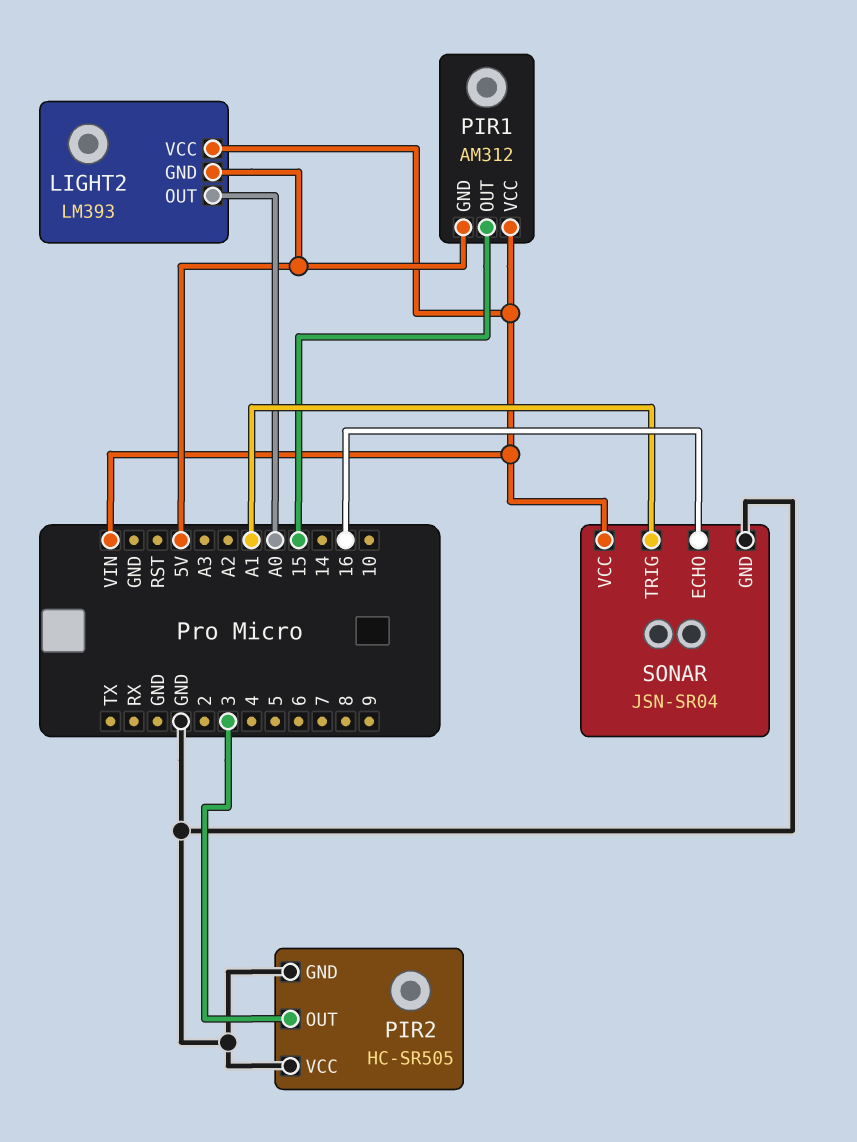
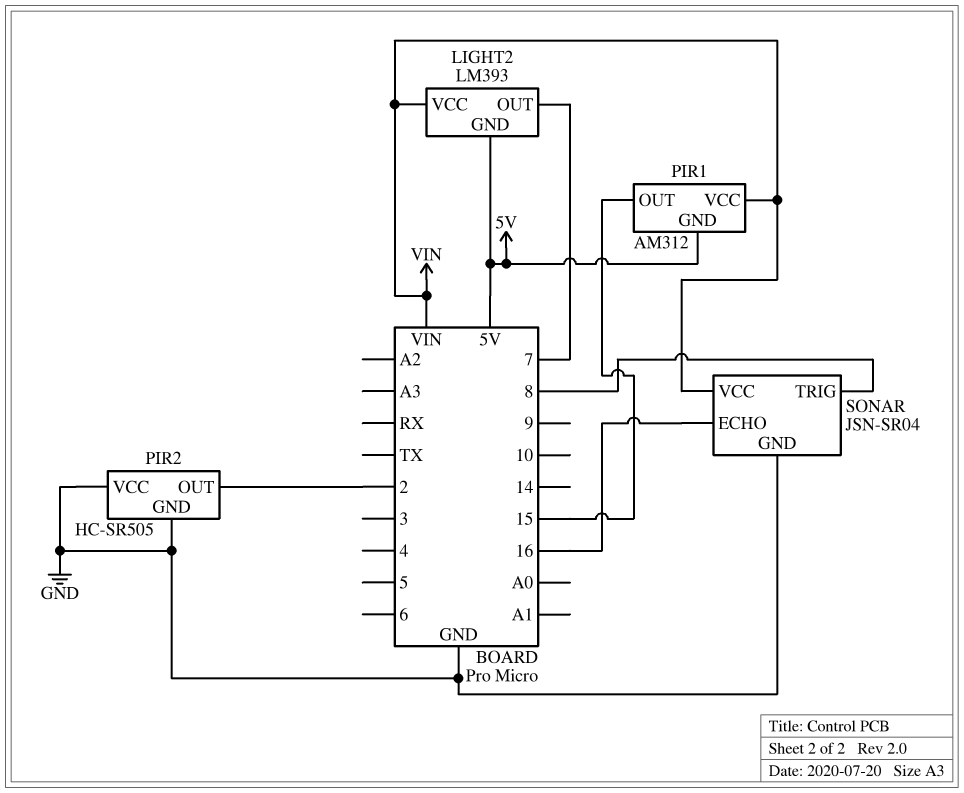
LIGHT2 pin OUT: A0 -> 7
PIR2 pin OUT: 3 -> 2
SONAR pin TRIG: A1 -> 8

